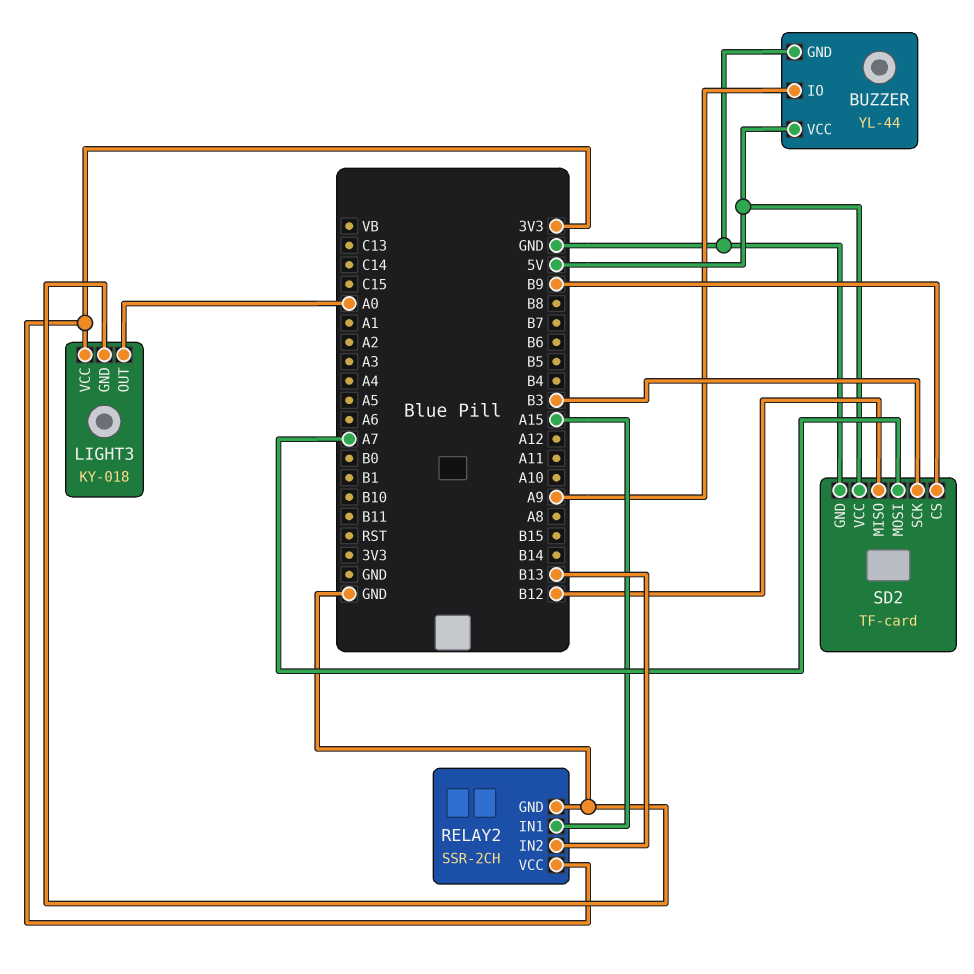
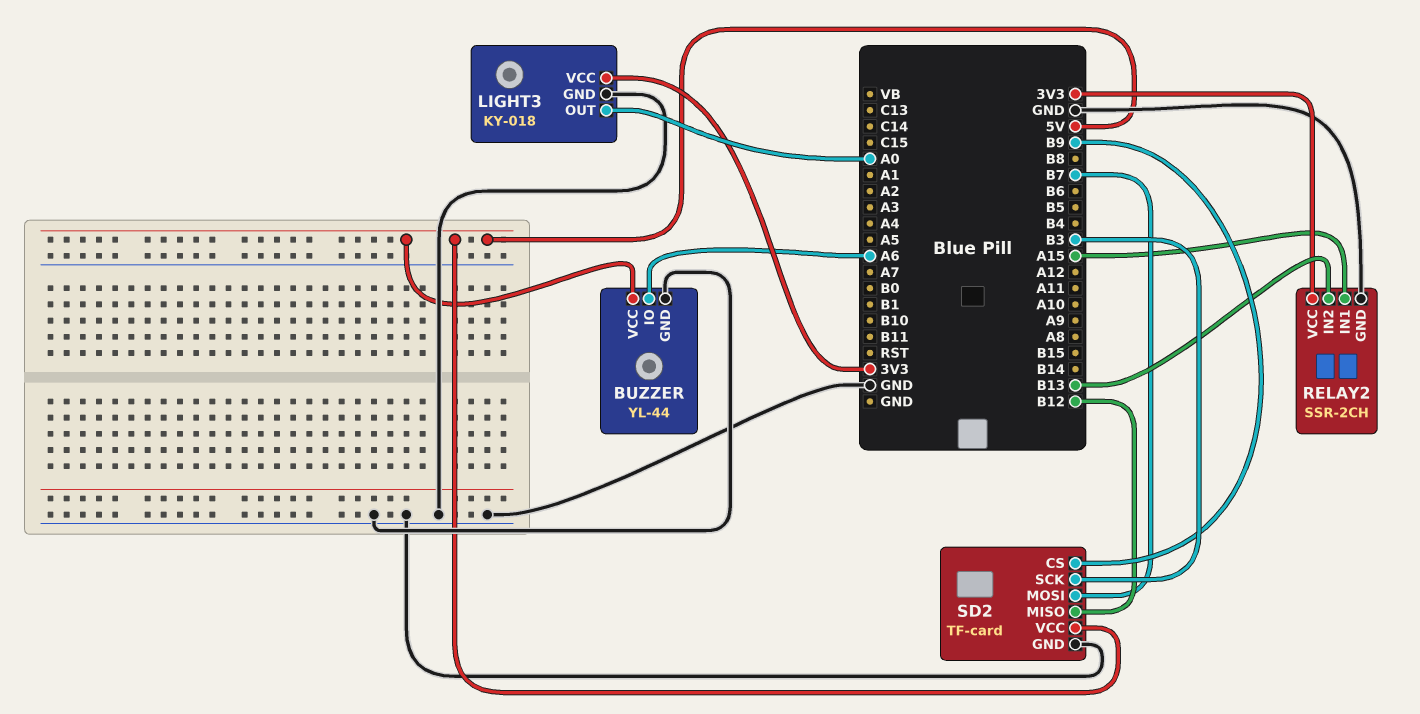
BUZZER pin IO: A9 -> A6
SD2 pin MOSI: A7 -> B7

